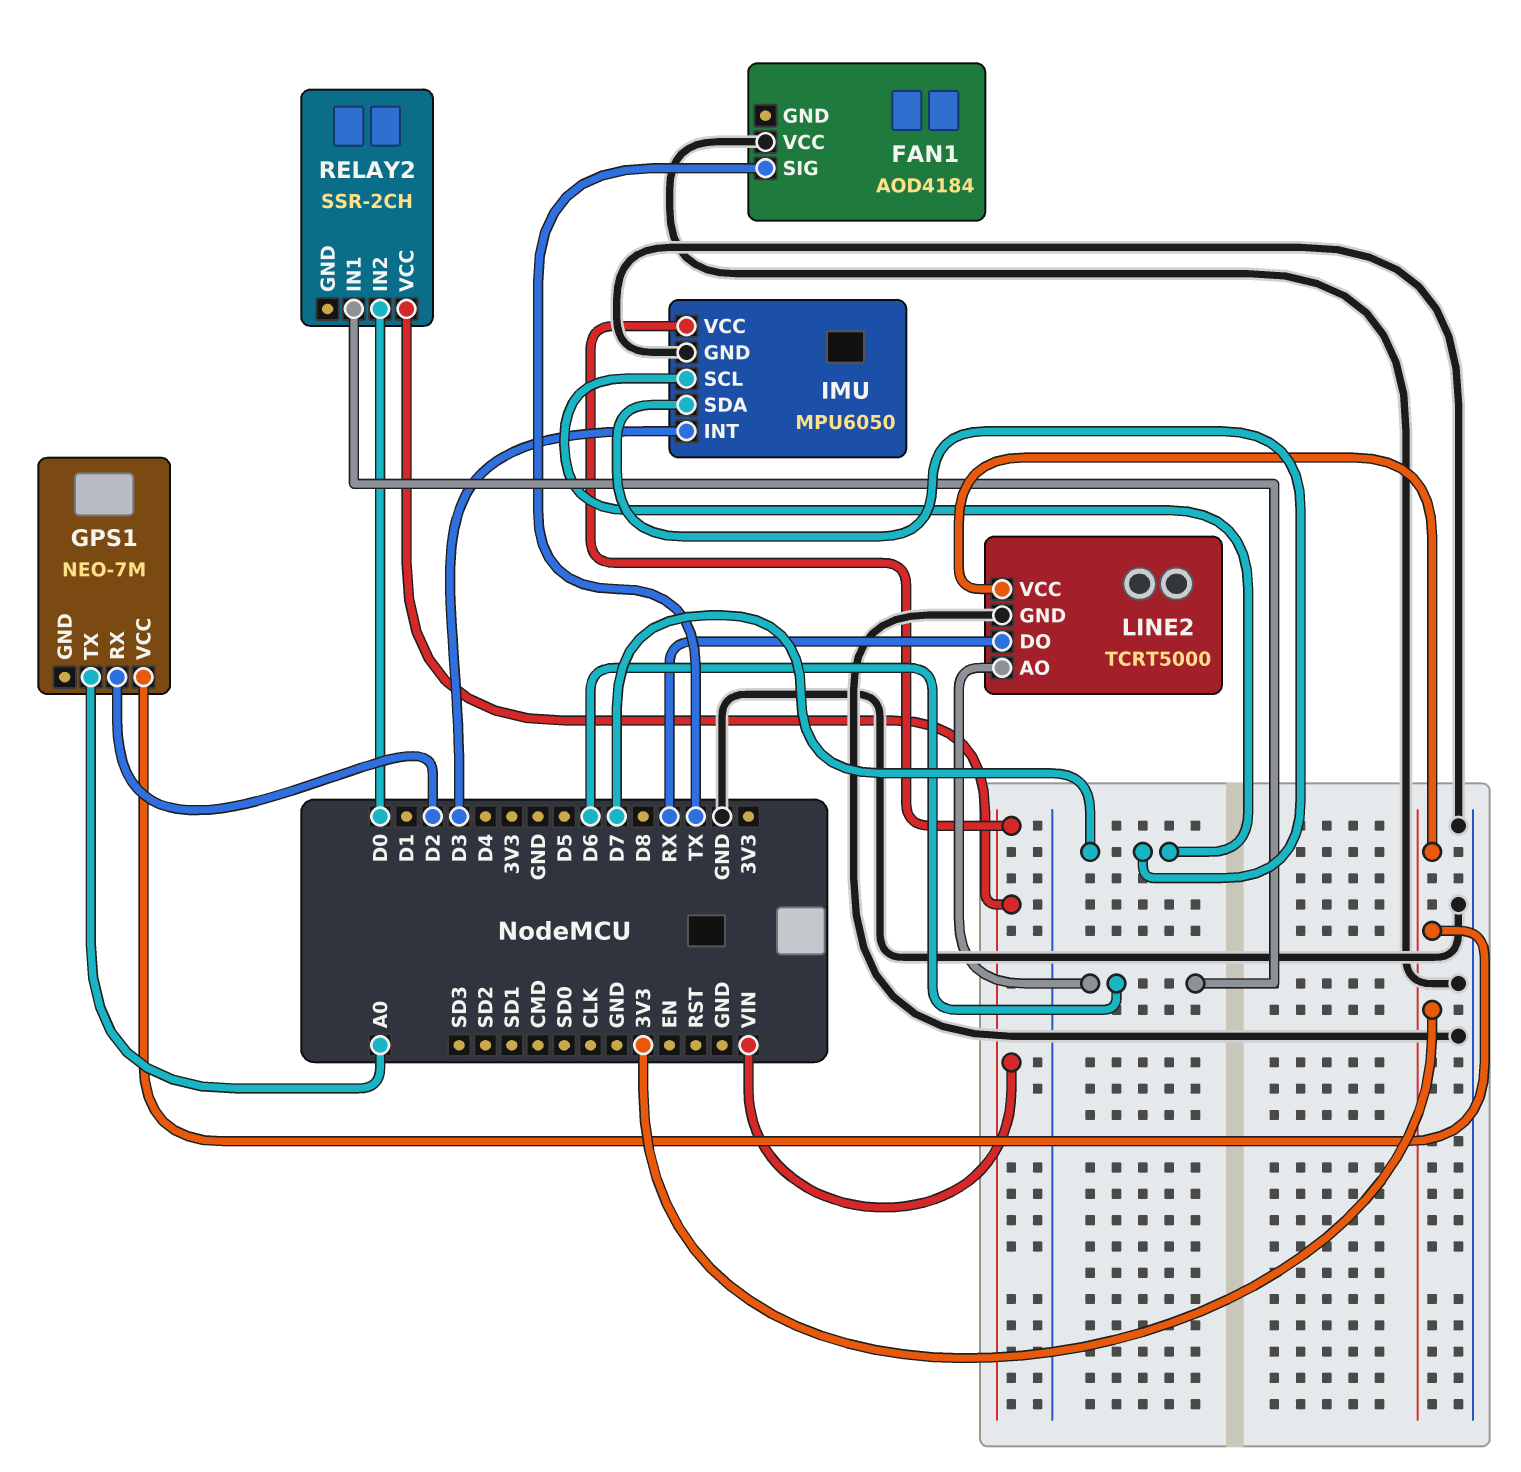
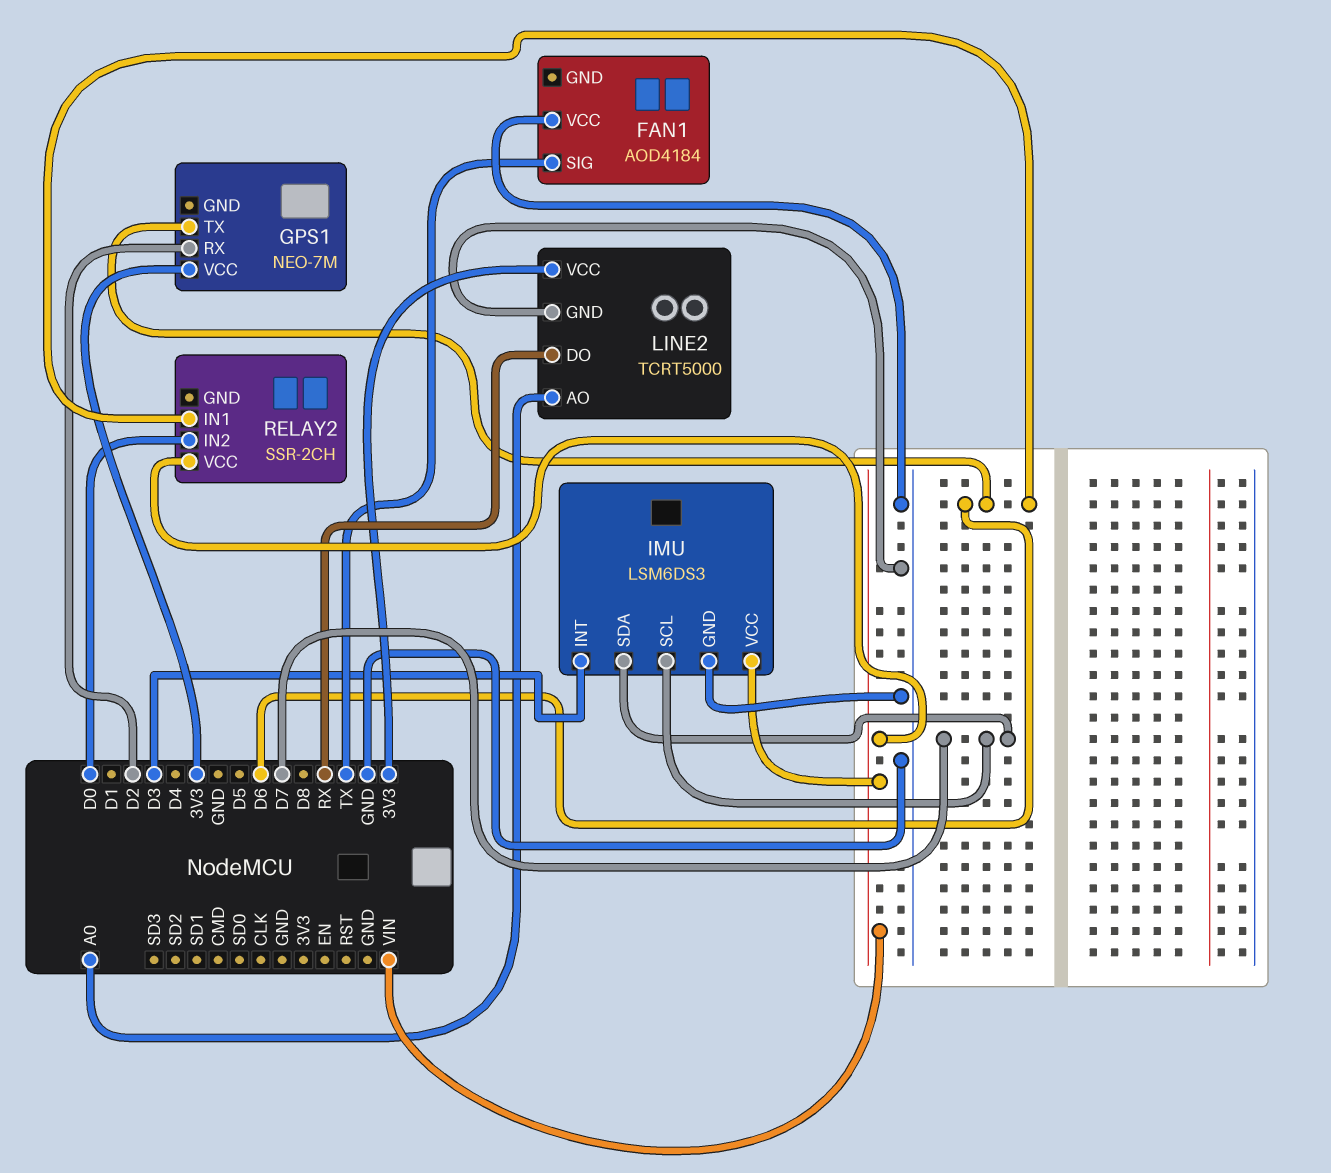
GPS1 pin TX: A0 -> D6
IMU: MPU6050 -> LSM6DS3
LINE2 pin AO: D6 -> A0

